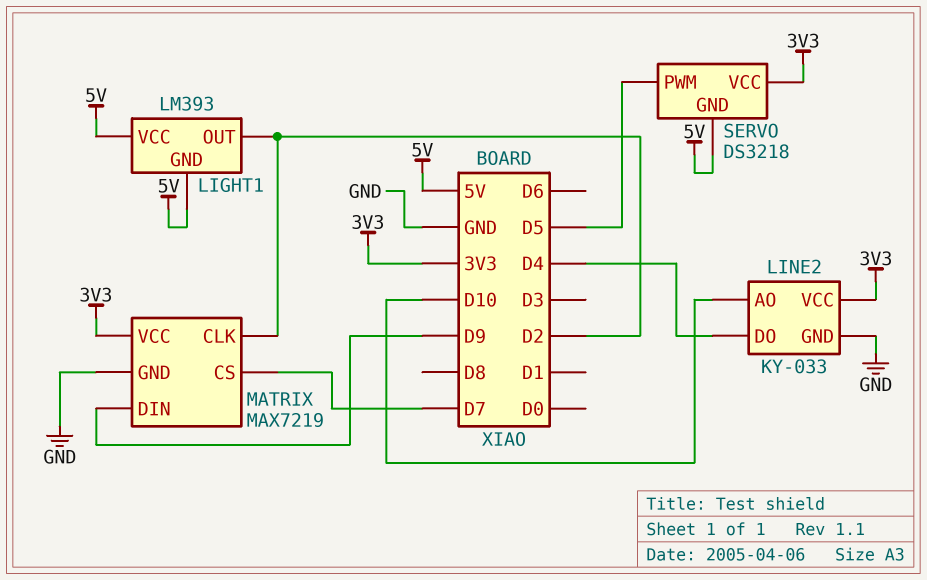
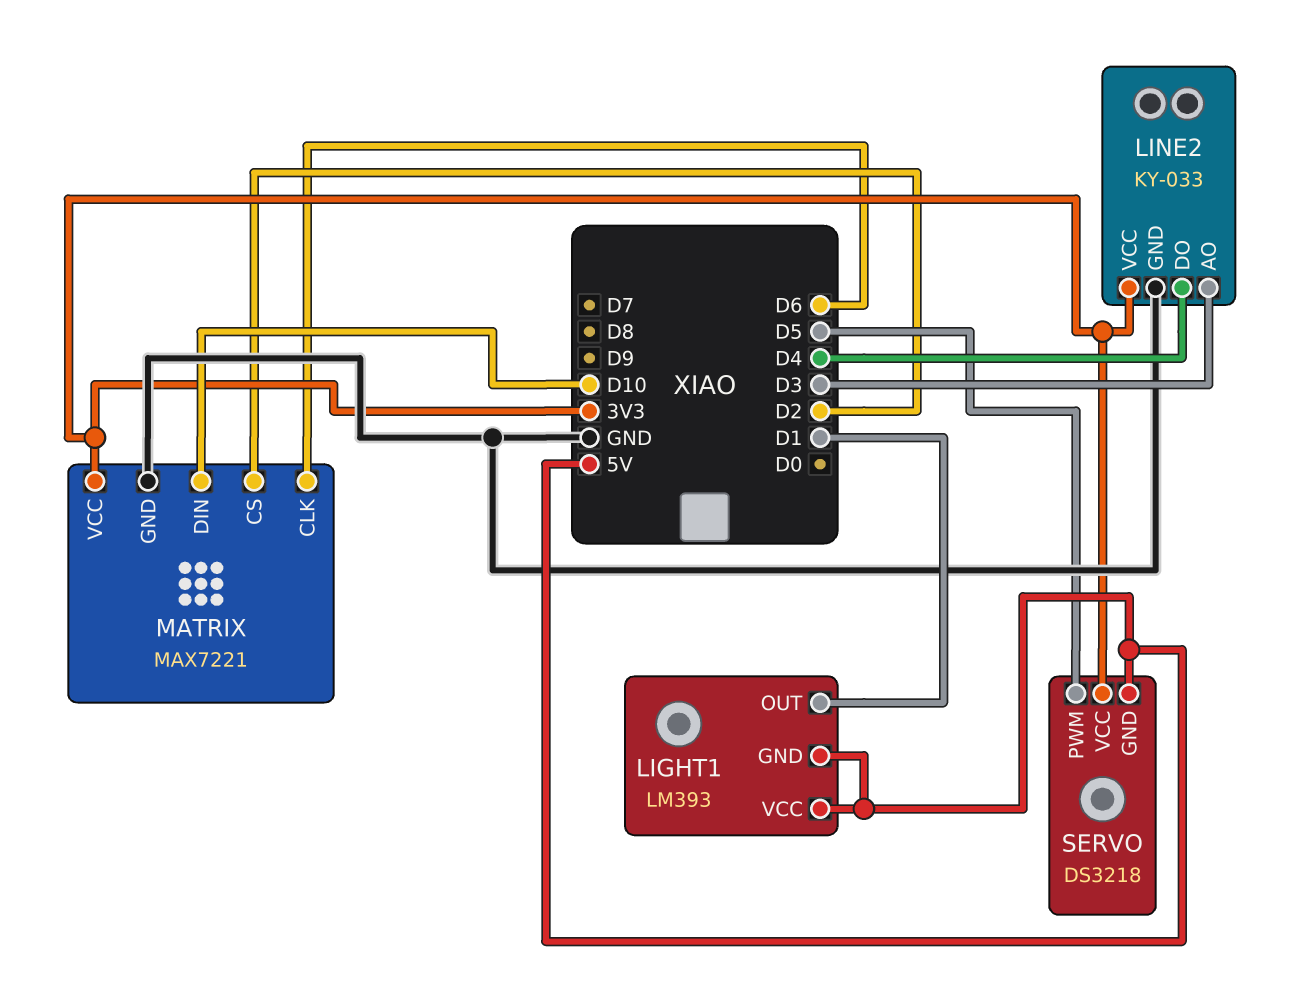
LIGHT1 pin OUT: D2 -> D1
LINE2 pin AO: D10 -> D3
MATRIX: MAX7219 -> MAX7221
MATRIX pin CLK: D2 -> D6
MATRIX pin CS: D7 -> D2
MATRIX pin DIN: D9 -> D10

